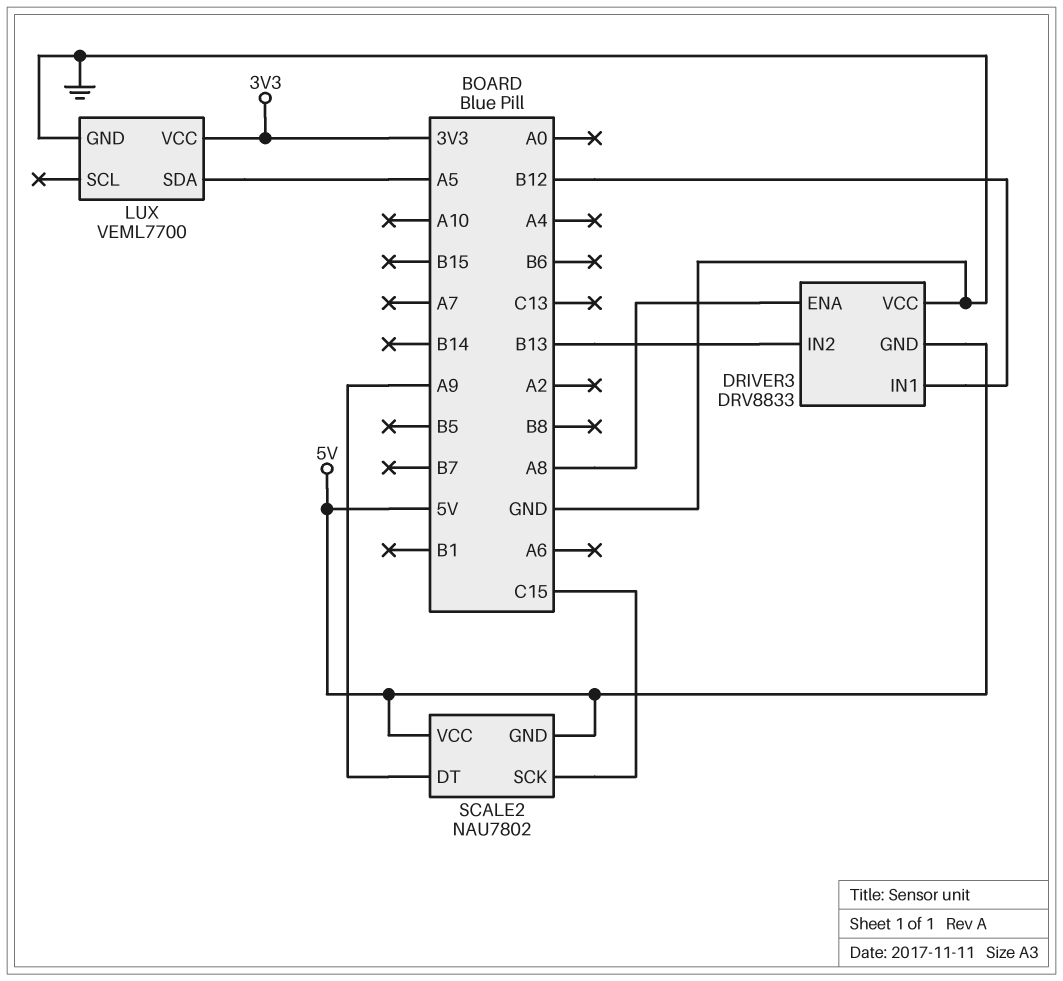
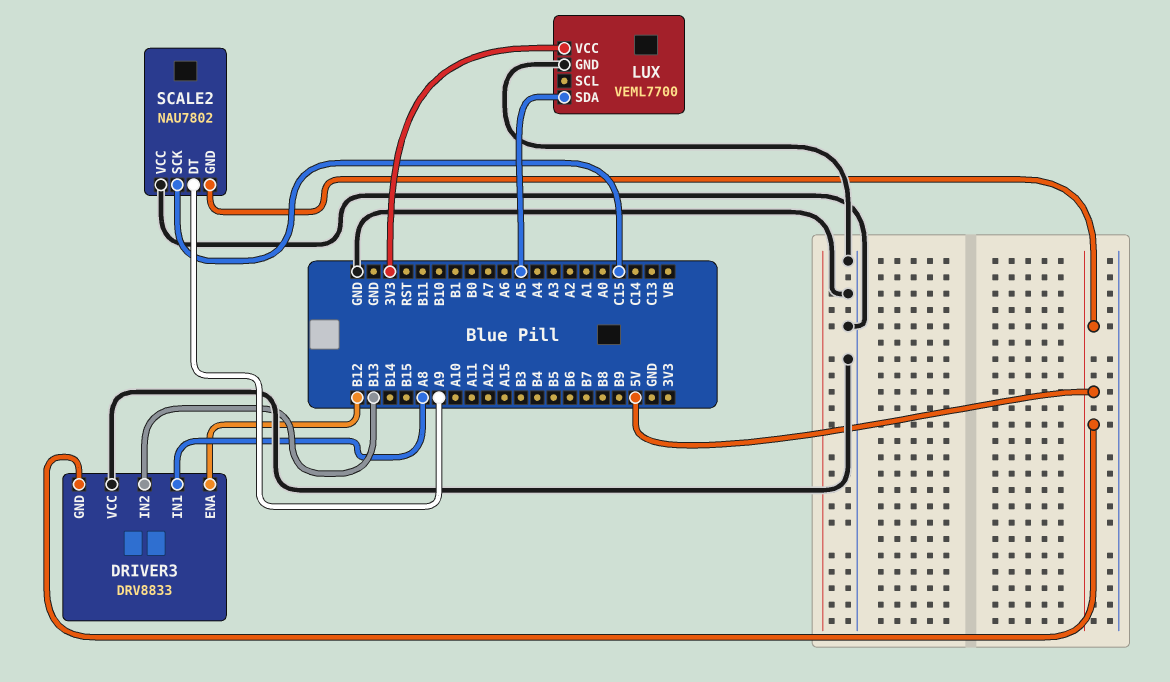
DRIVER3 pin ENA: A8 -> B12
DRIVER3 pin IN1: B12 -> A8
SCALE2 pin VCC: 5V -> GND

